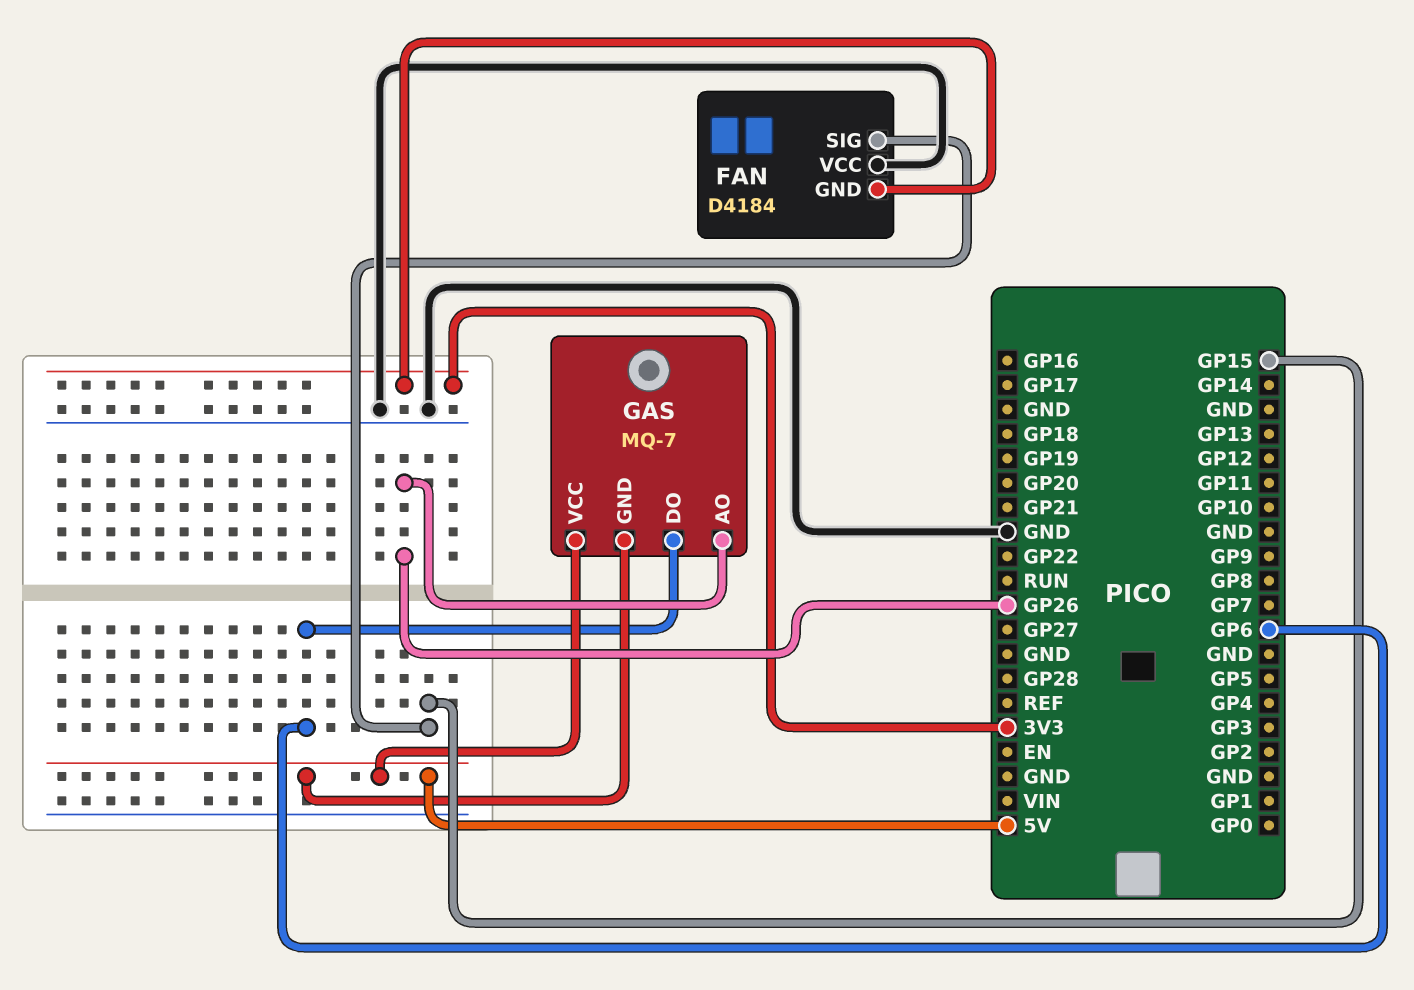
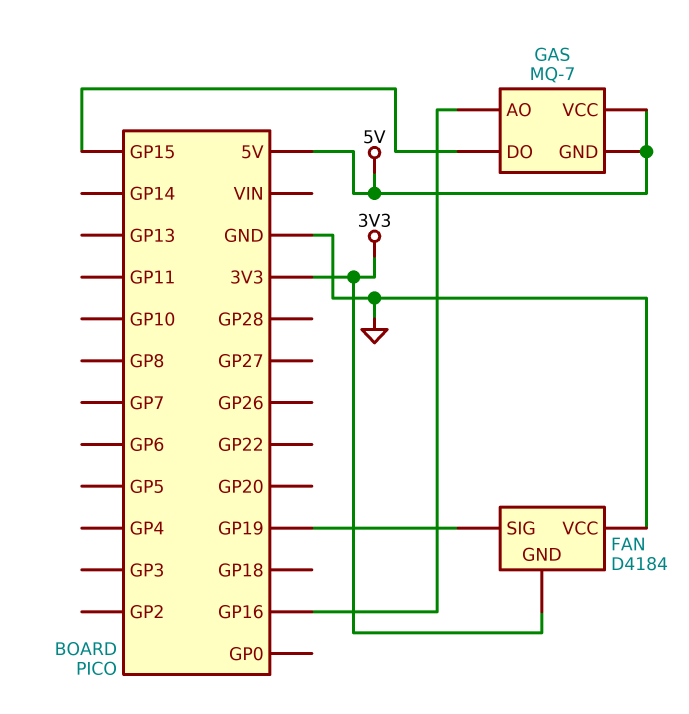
FAN pin SIG: GP15 -> GP19
GAS pin AO: GP26 -> GP16
GAS pin DO: GP6 -> GP15

